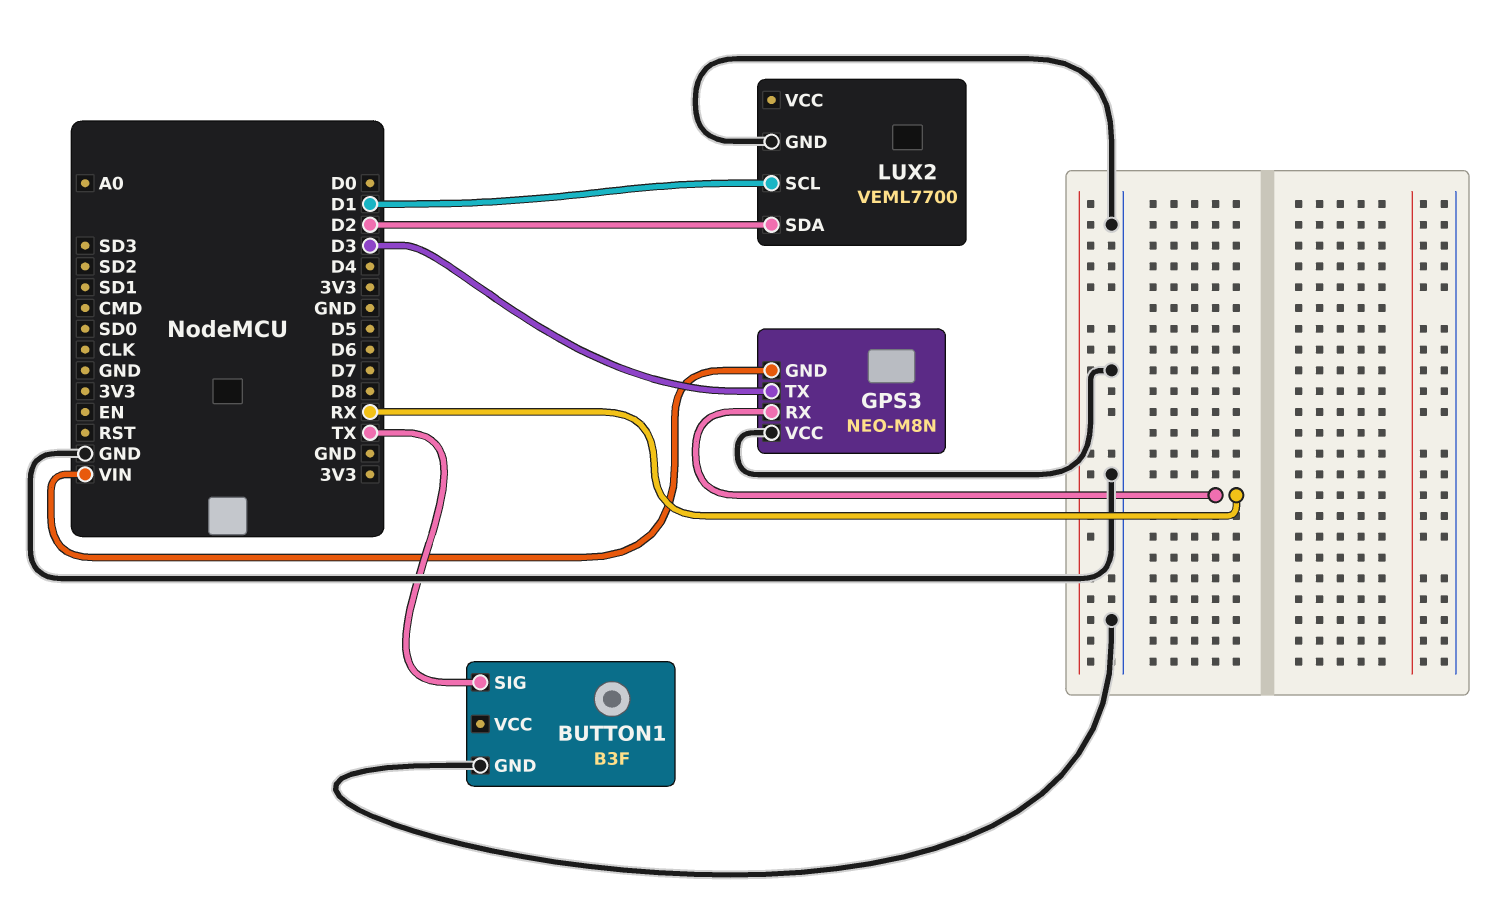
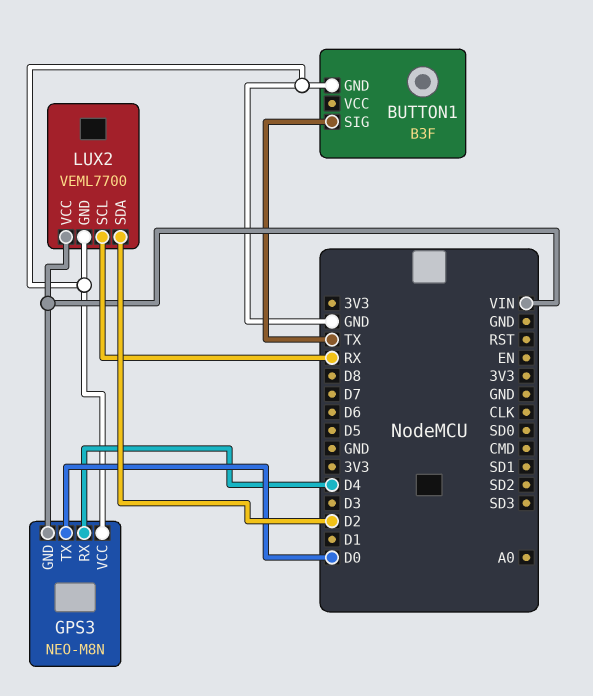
GPS3 pin RX: RX -> D4
GPS3 pin TX: D3 -> D0
LUX2 pin SCL: D1 -> RX
LUX2 pin VCC: none -> VIN

